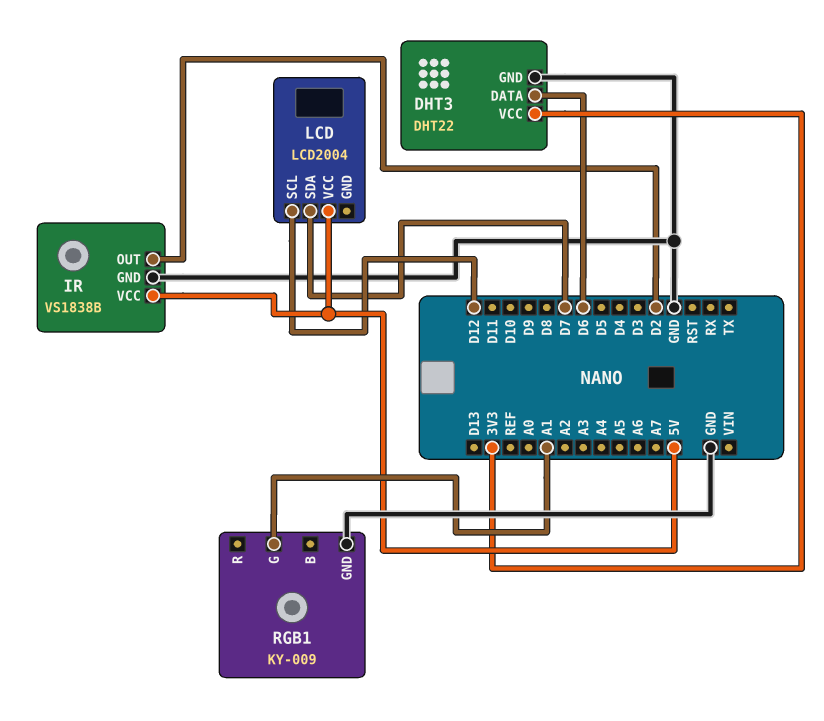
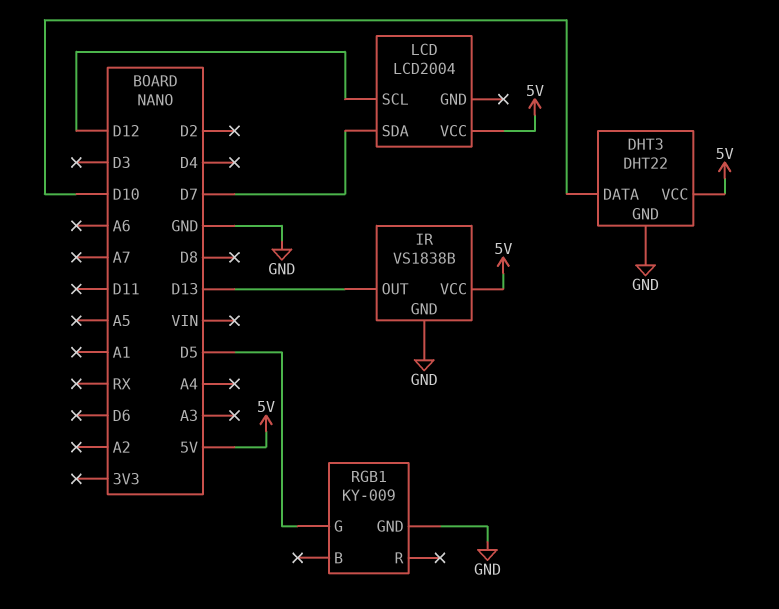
DHT3 pin DATA: D6 -> D10
DHT3 pin VCC: 3V3 -> 5V
IR pin OUT: D2 -> D13
RGB1 pin G: A1 -> D5

